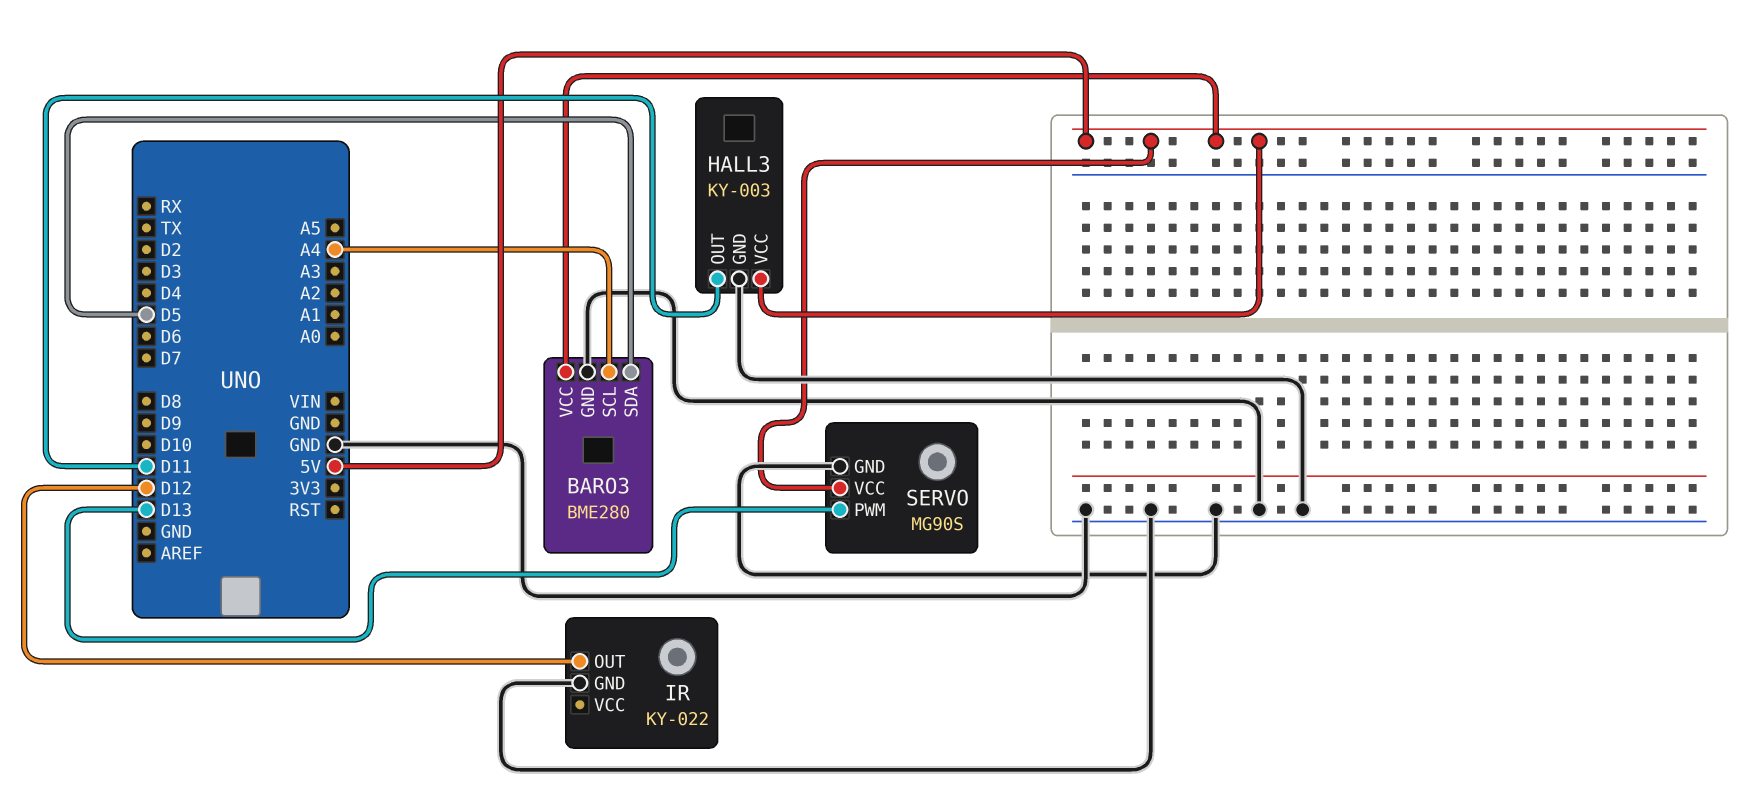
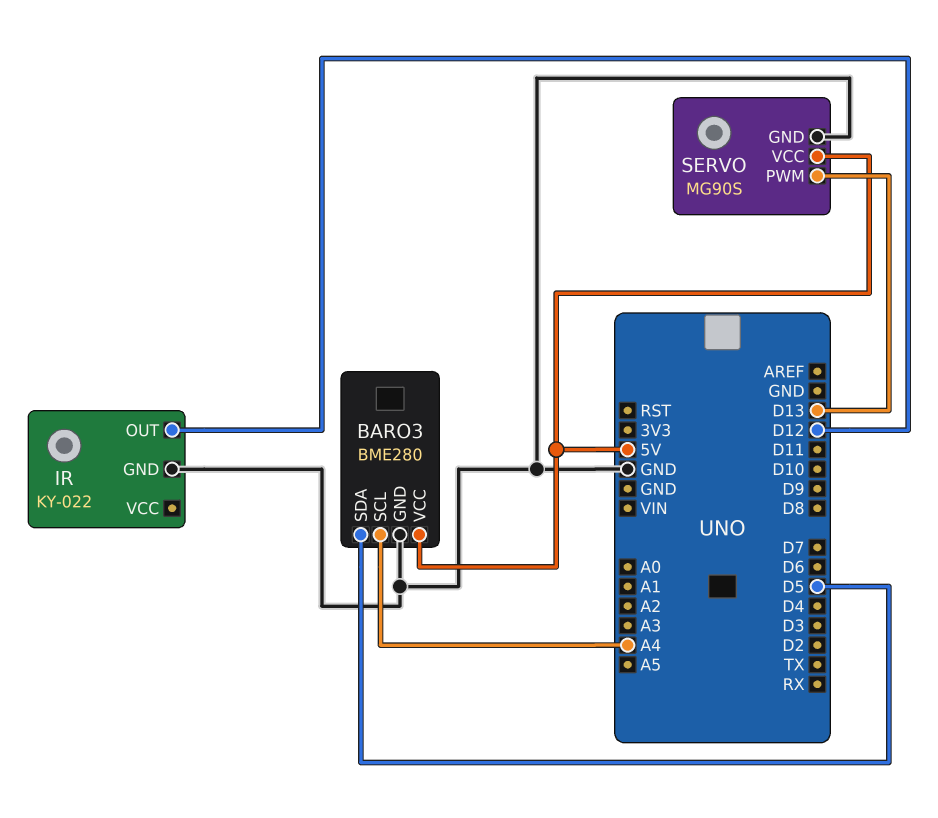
HALL3: KY-003 -> none
HALL3 pin GND: GND -> none
HALL3 pin OUT: D11 -> none
HALL3 pin VCC: 5V -> none

